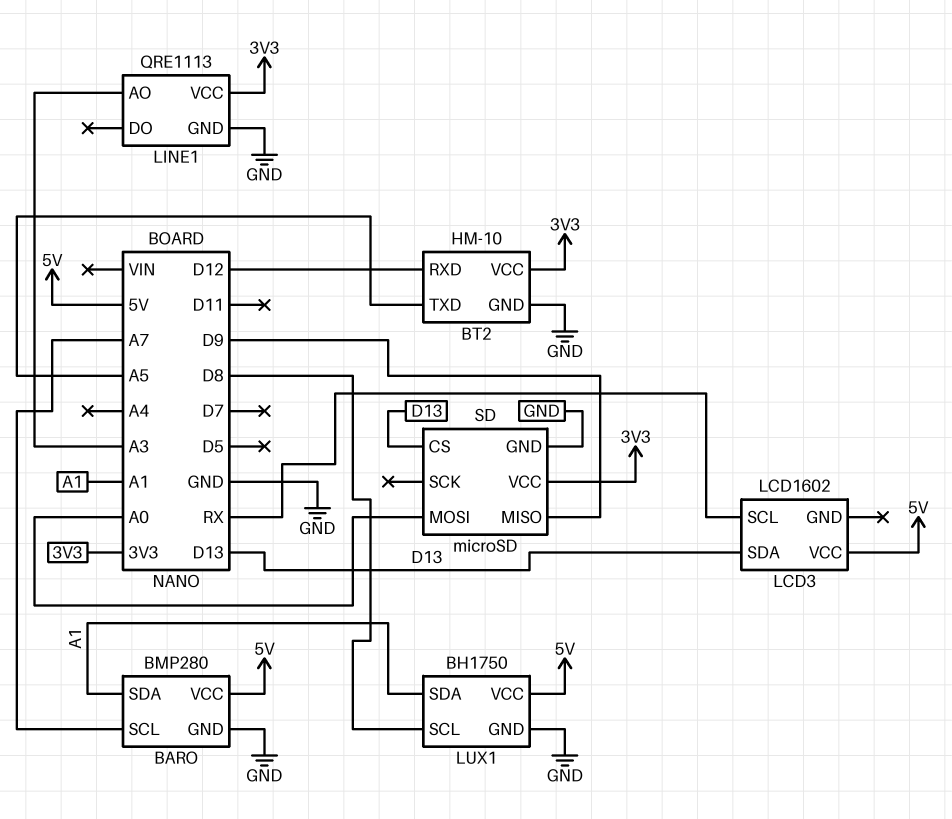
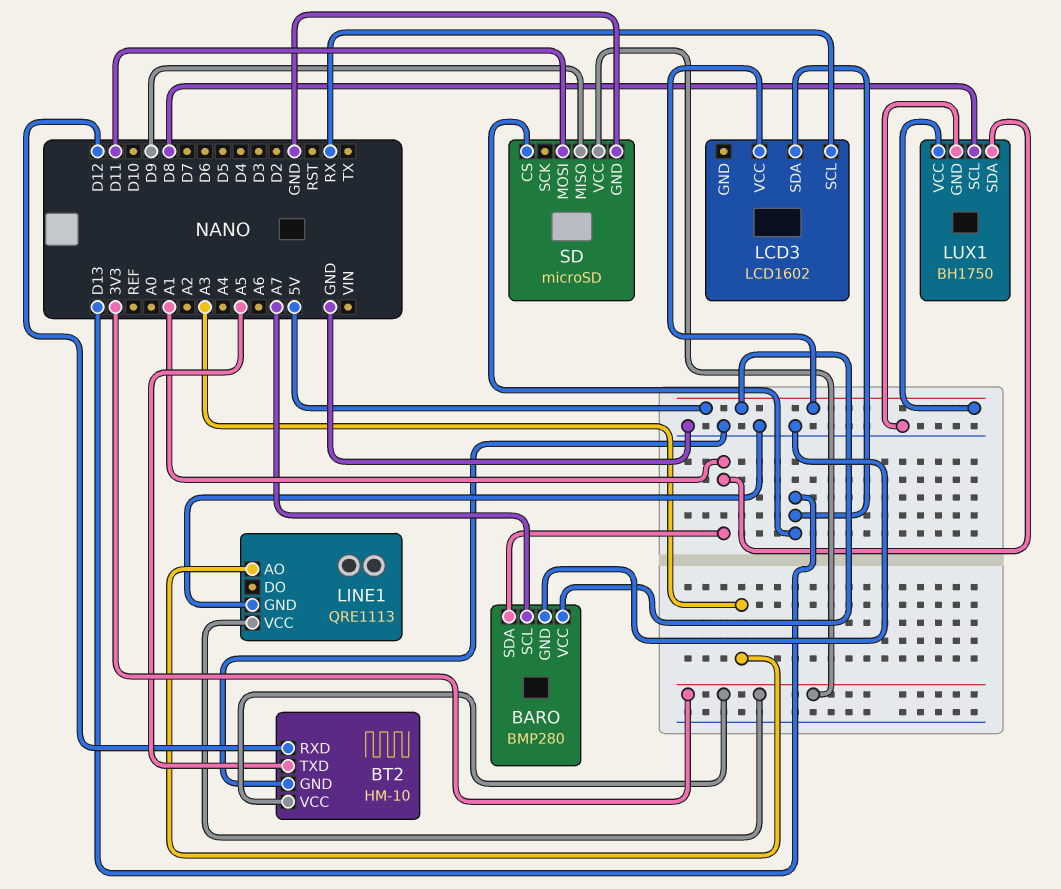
SD pin MOSI: A0 -> D11

